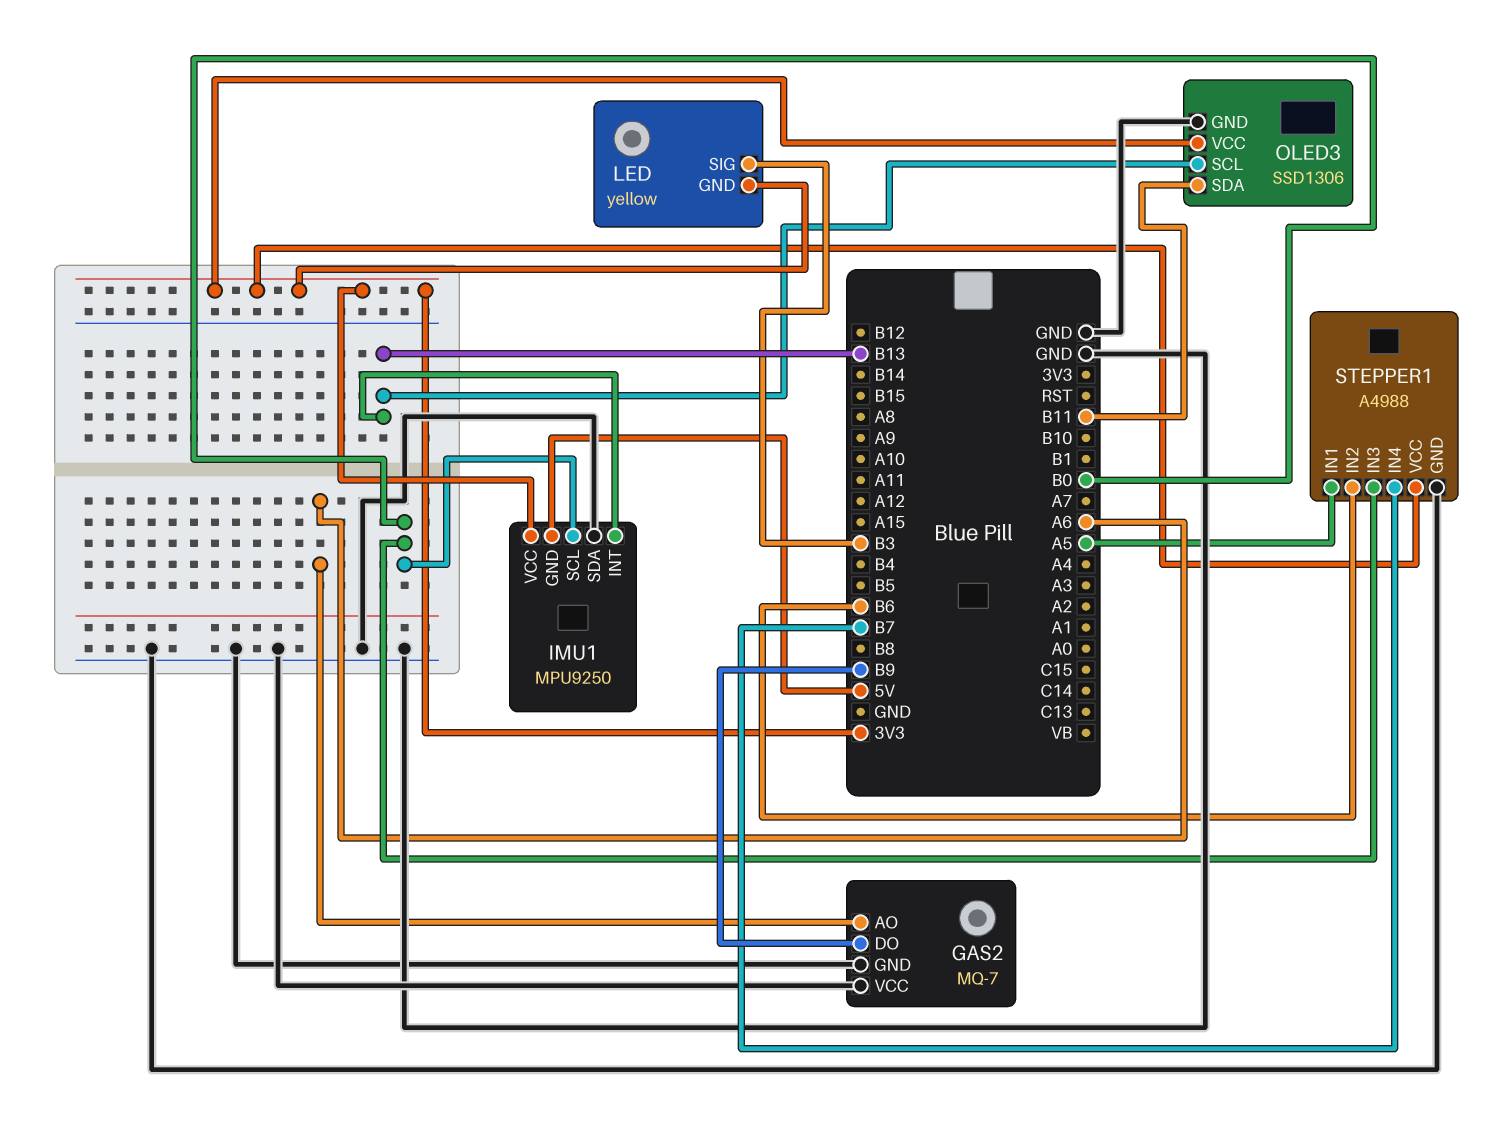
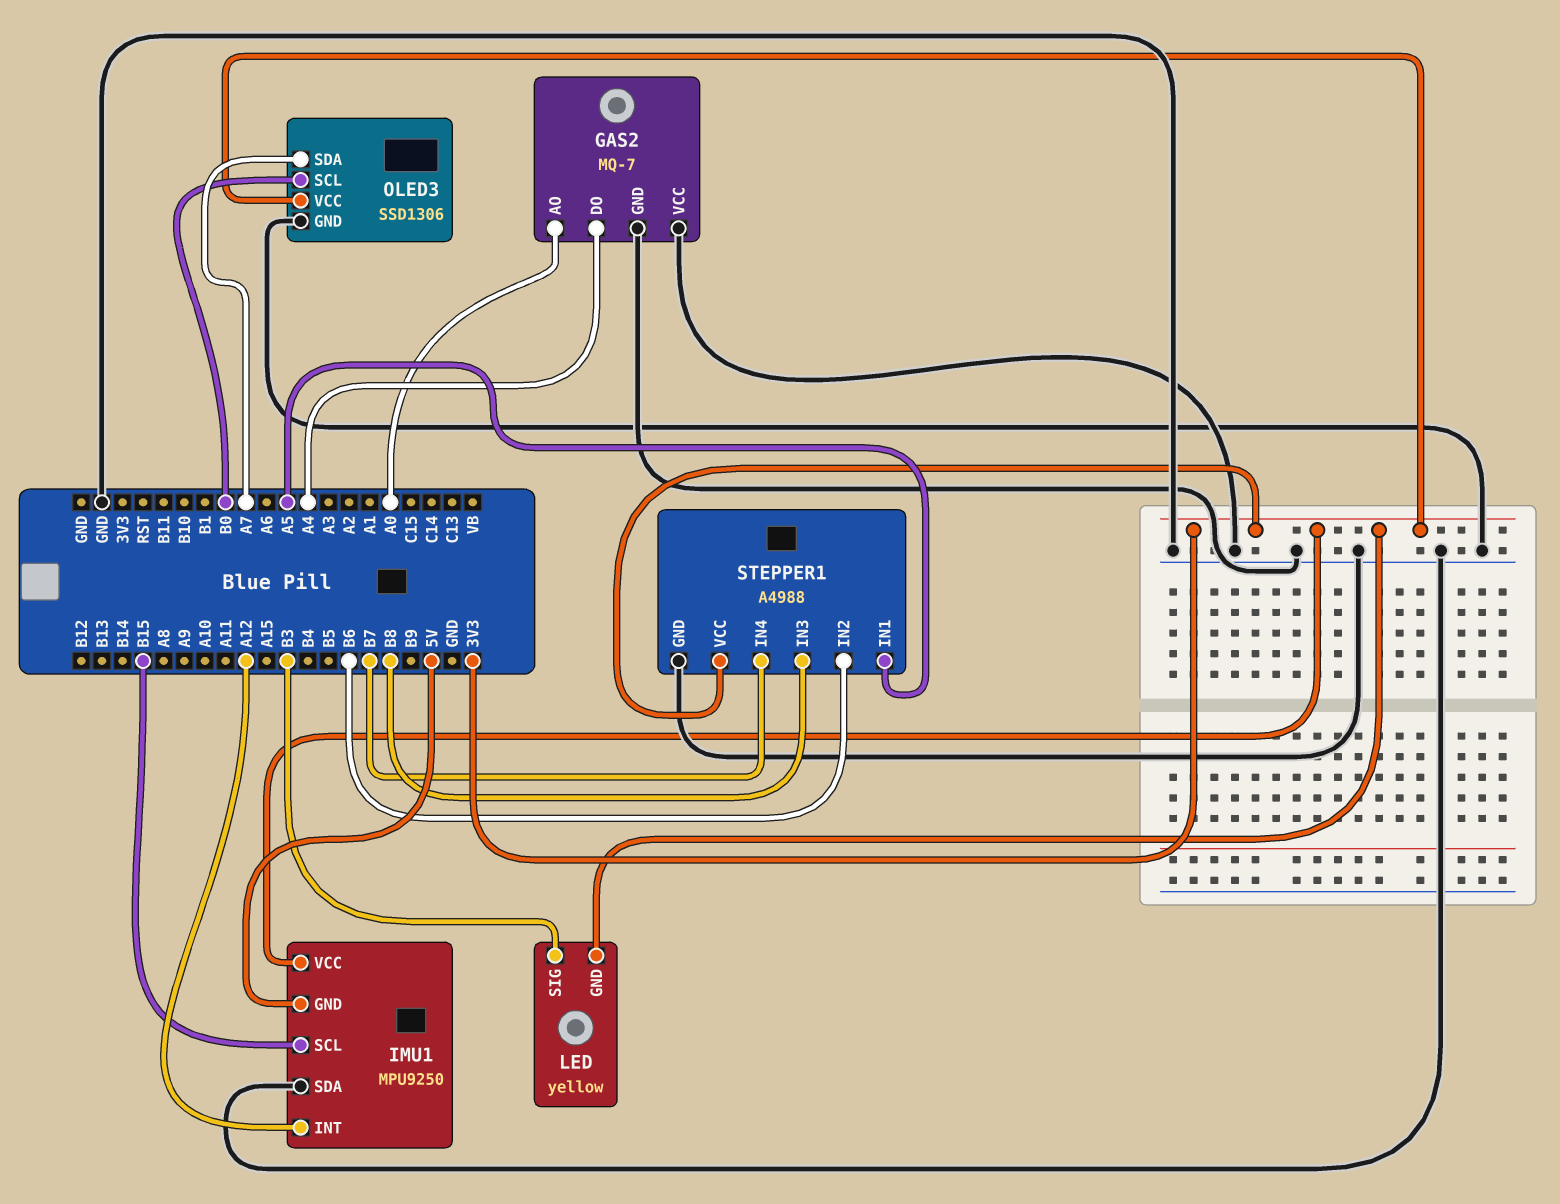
GAS2 pin AO: A6 -> A0
GAS2 pin DO: B9 -> A4
IMU1 pin INT: B13 -> A12
IMU1 pin SCL: B0 -> B15
OLED3 pin SCL: B13 -> B0
OLED3 pin SDA: B11 -> A7
STEPPER1 pin IN3: B0 -> B8

